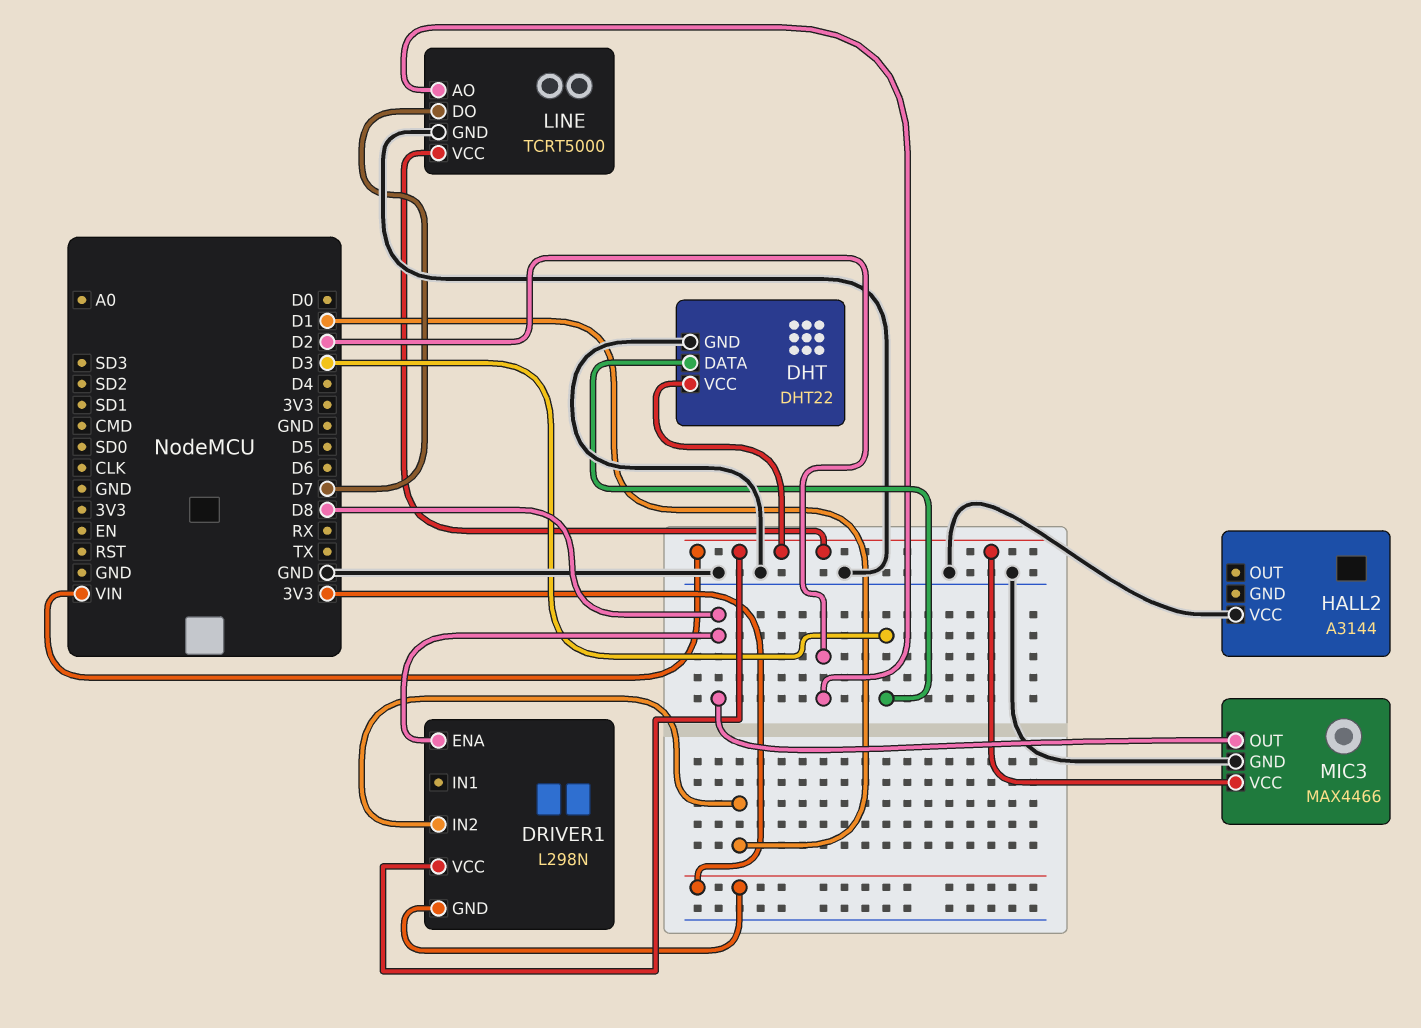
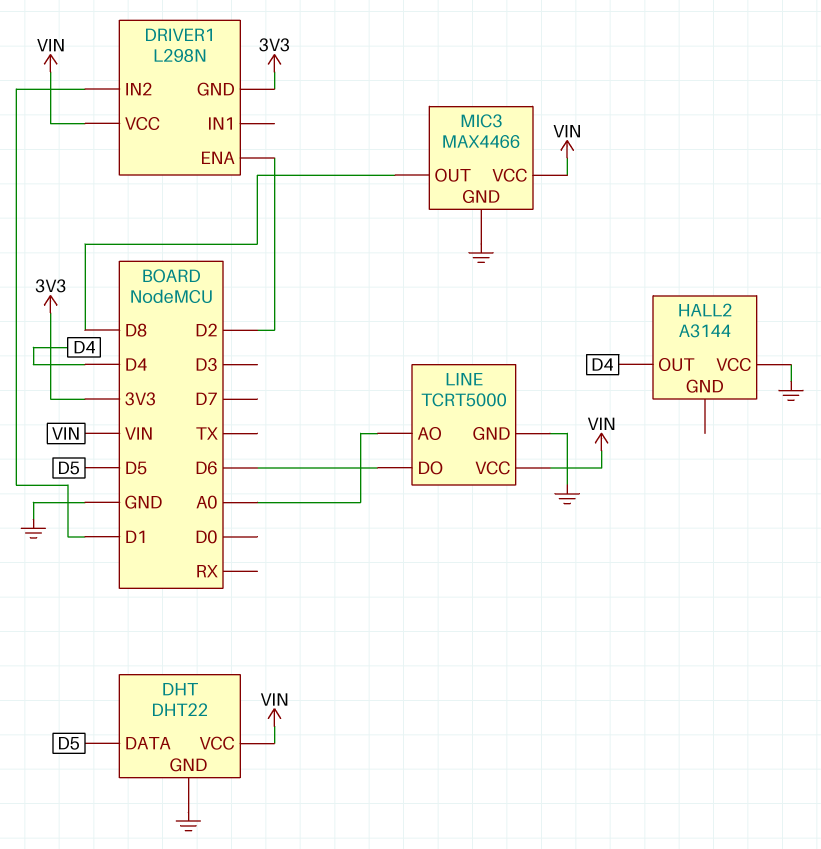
DHT pin DATA: D3 -> D5
DRIVER1 pin ENA: D8 -> D2
HALL2 pin OUT: none -> D4
LINE pin AO: D2 -> A0
LINE pin DO: D7 -> D6

